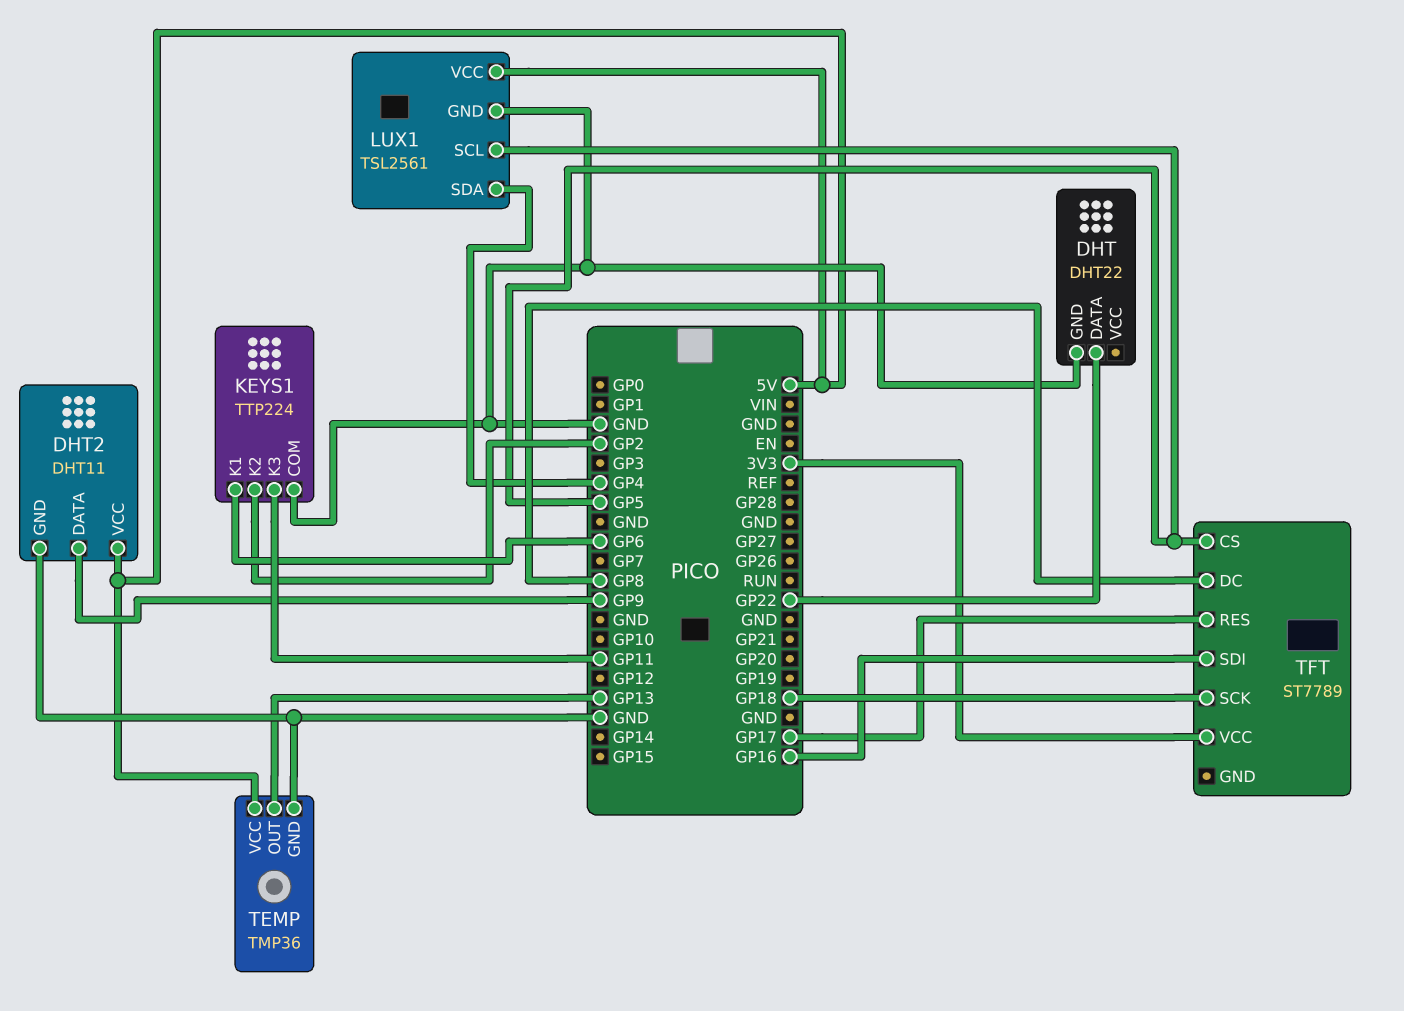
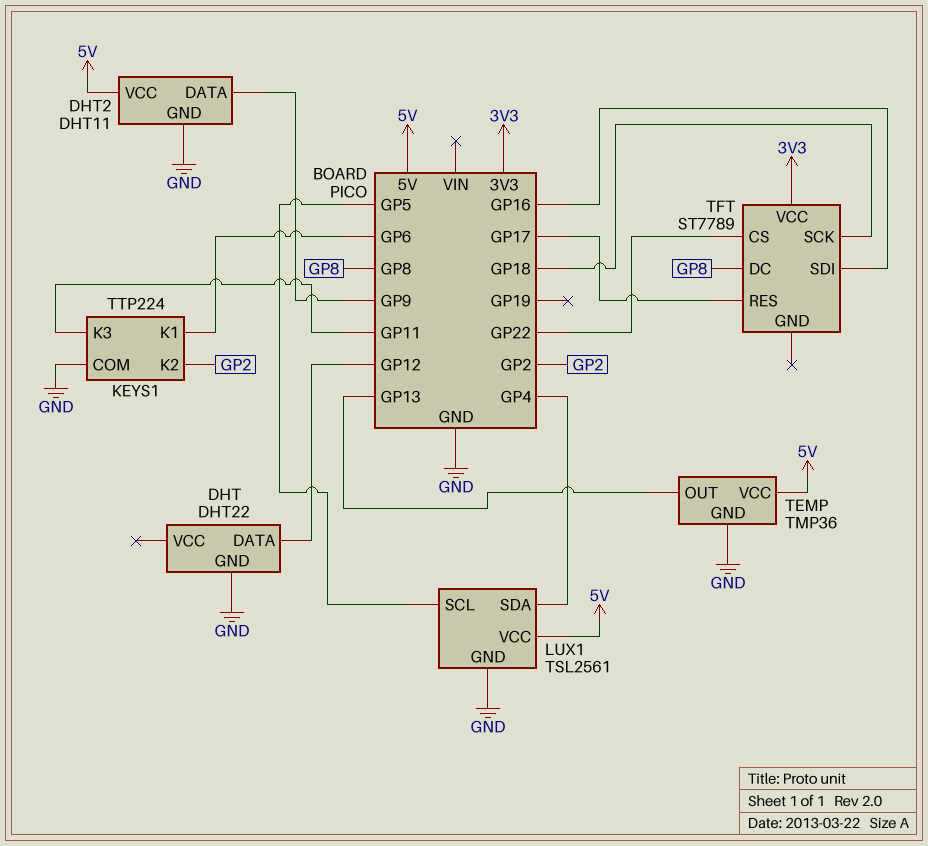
DHT pin DATA: GP22 -> GP12
TFT pin CS: GP5 -> GP22

